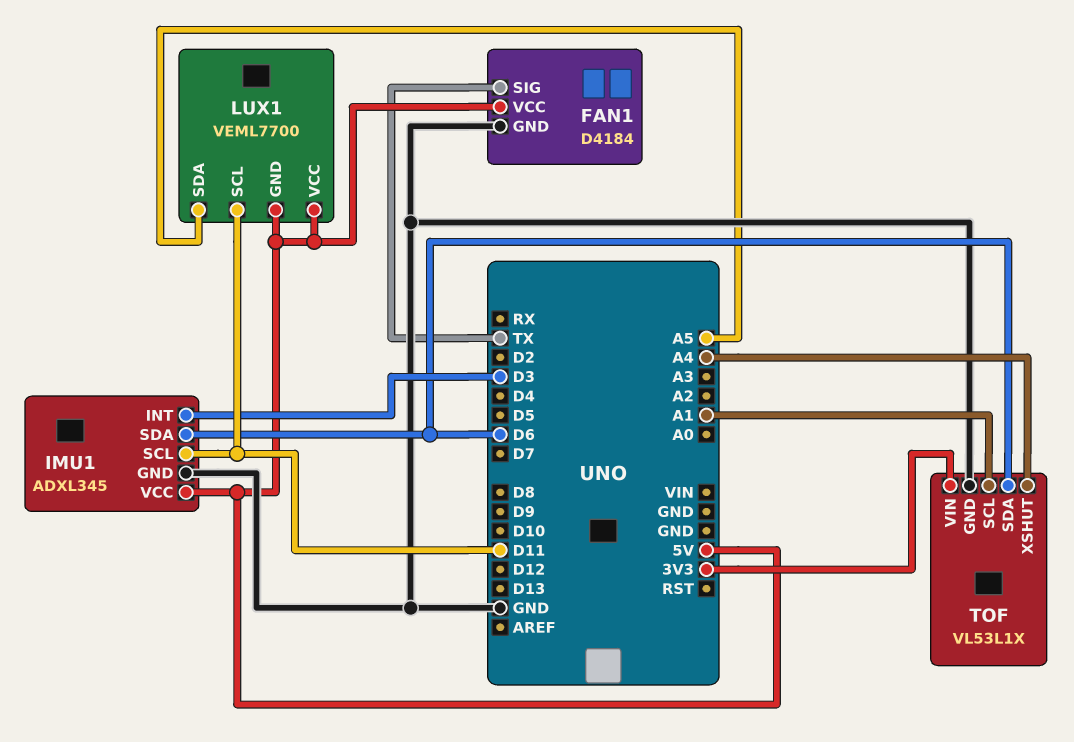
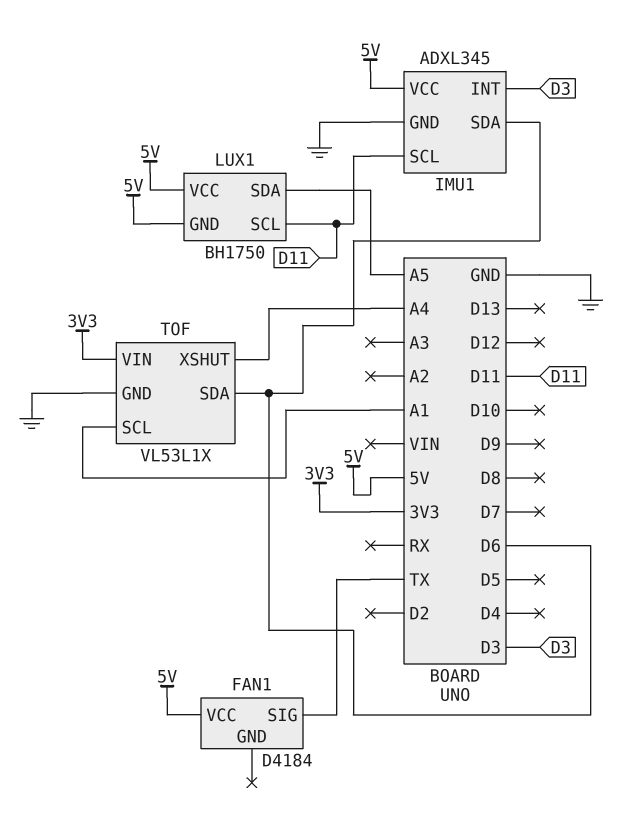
FAN1 pin GND: GND -> none
LUX1: VEML7700 -> BH1750

